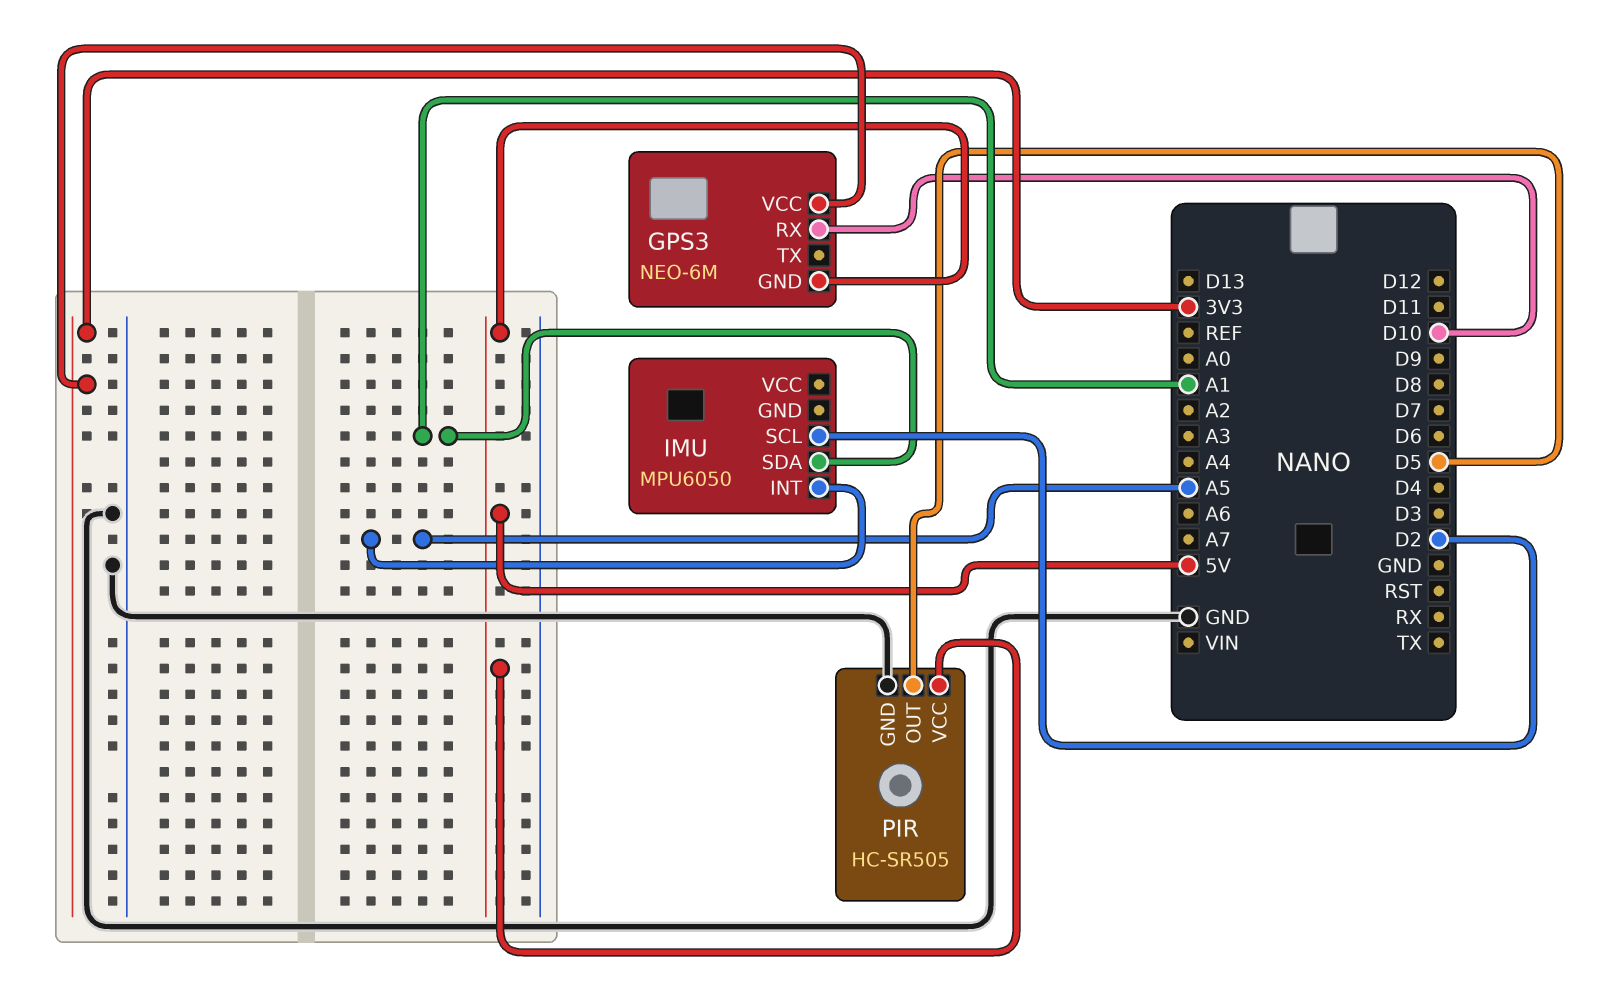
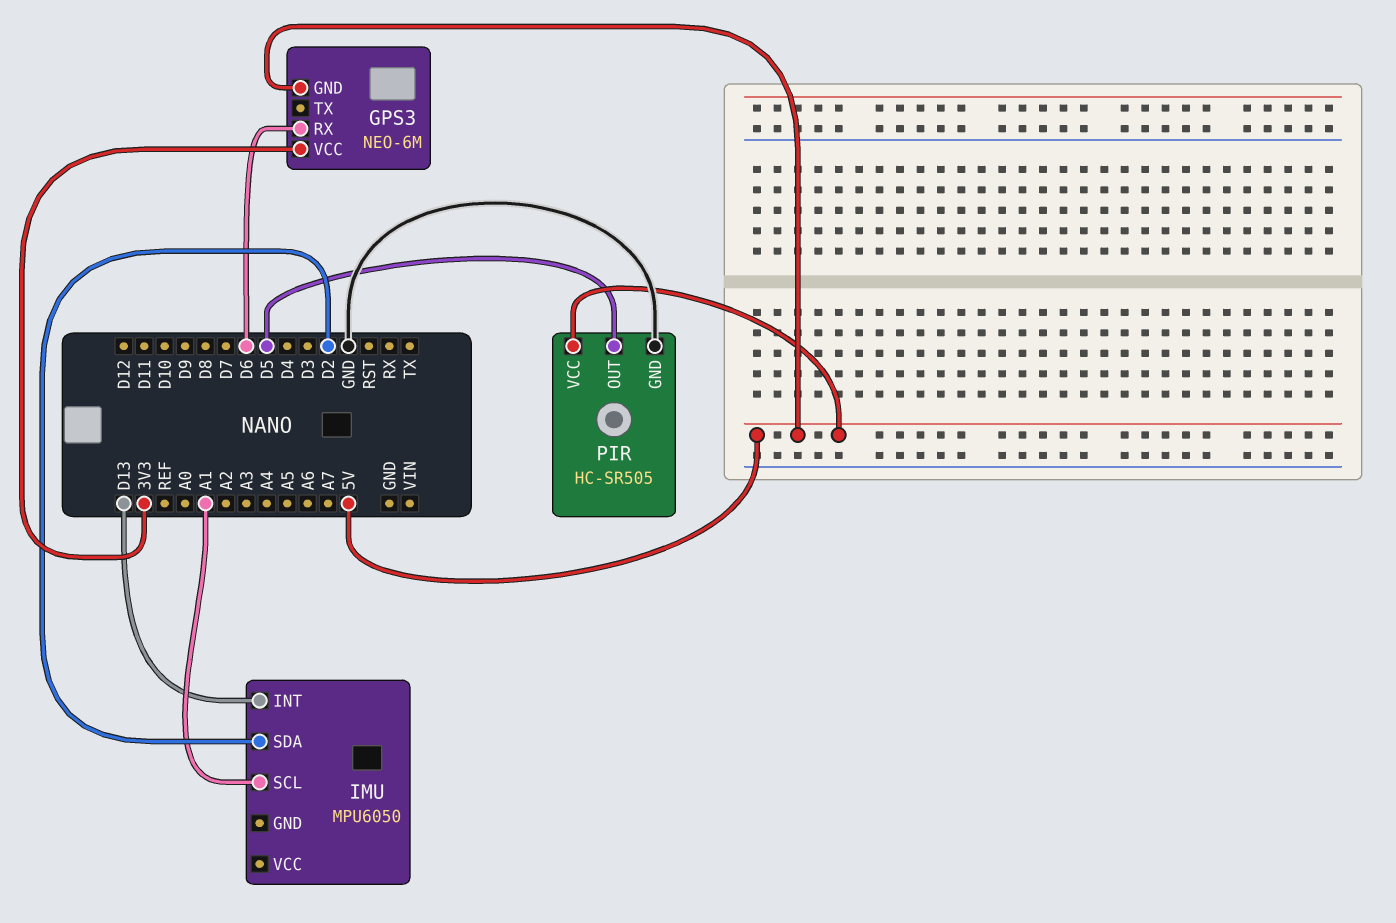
GPS3 pin RX: D10 -> D6
IMU pin INT: A5 -> D13
IMU pin SCL: D2 -> A1
IMU pin SDA: A1 -> D2

